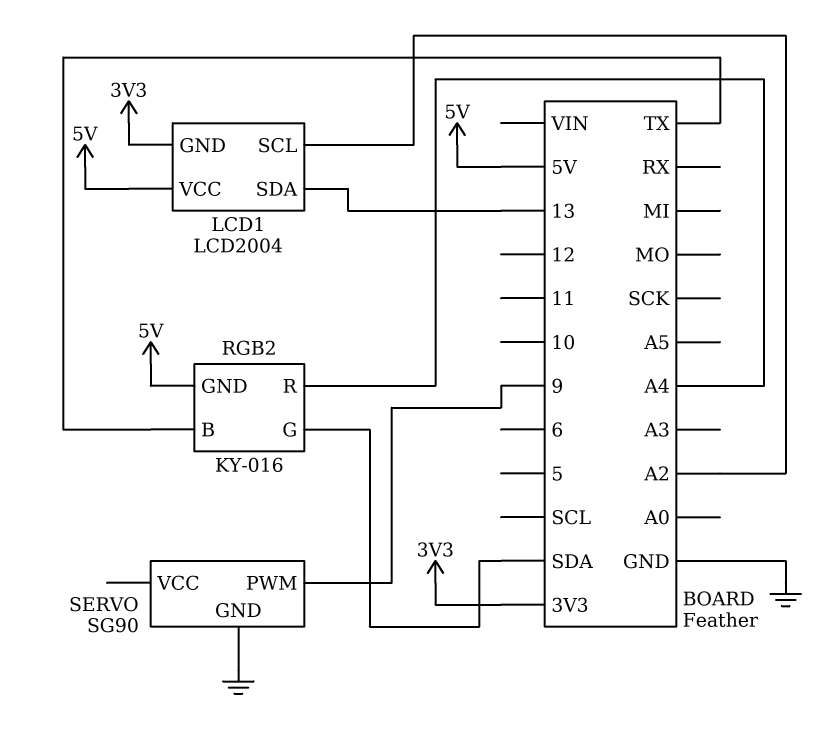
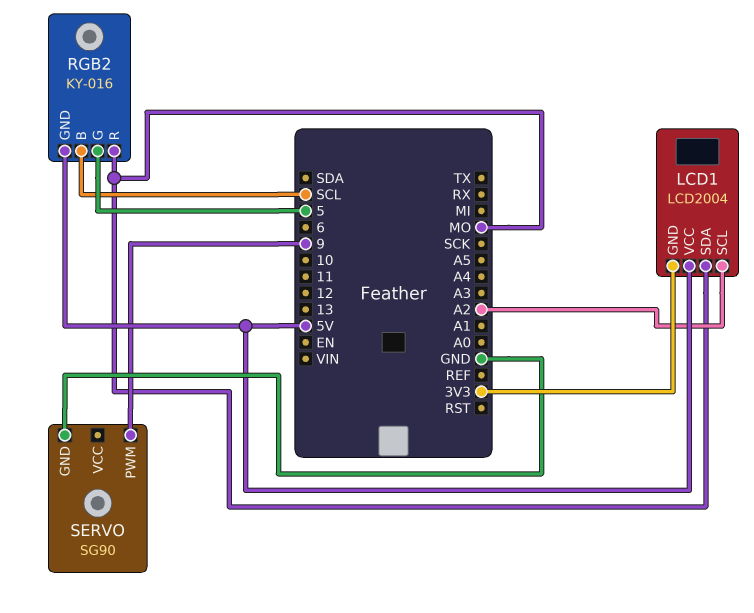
LCD1 pin SDA: 13 -> MO
RGB2 pin B: TX -> SCL
RGB2 pin G: SDA -> 5
RGB2 pin R: A4 -> MO

